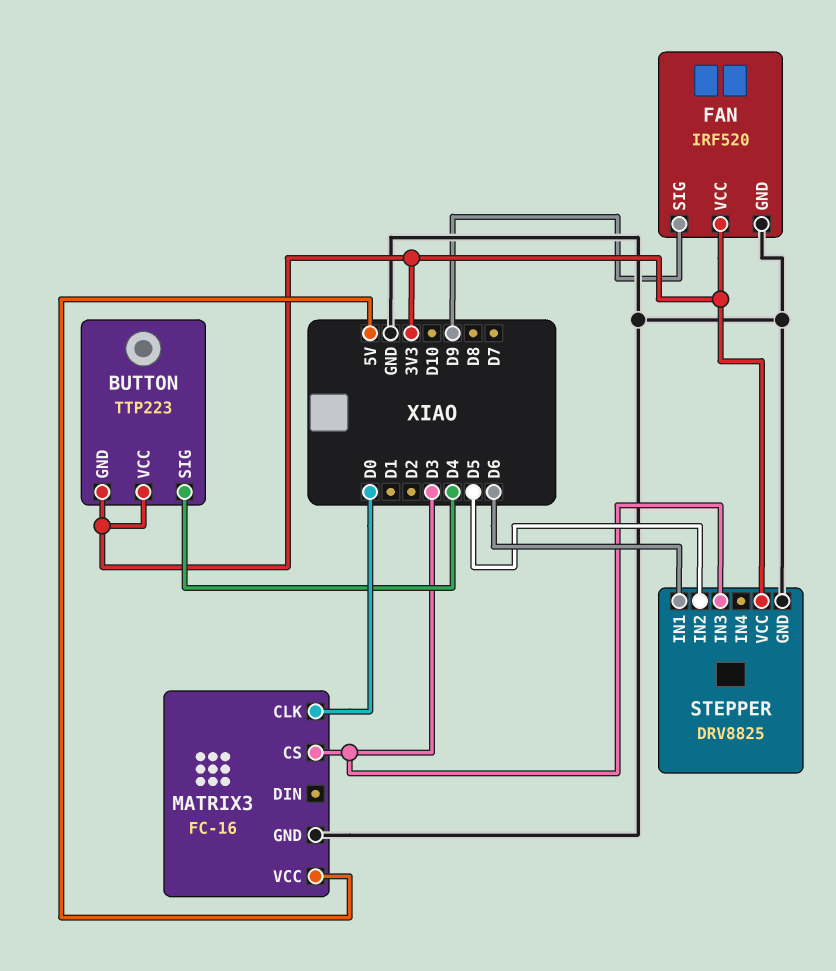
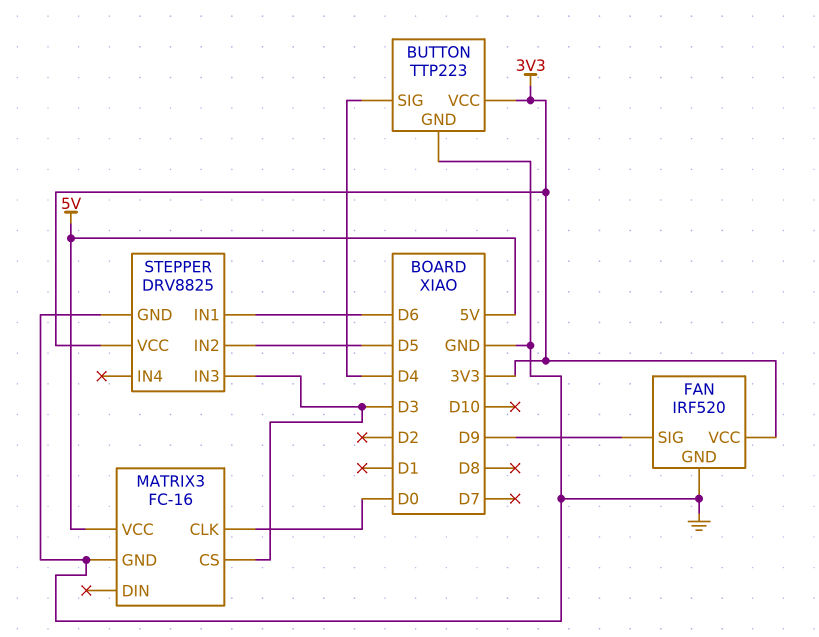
BUTTON pin GND: 3V3 -> GND

